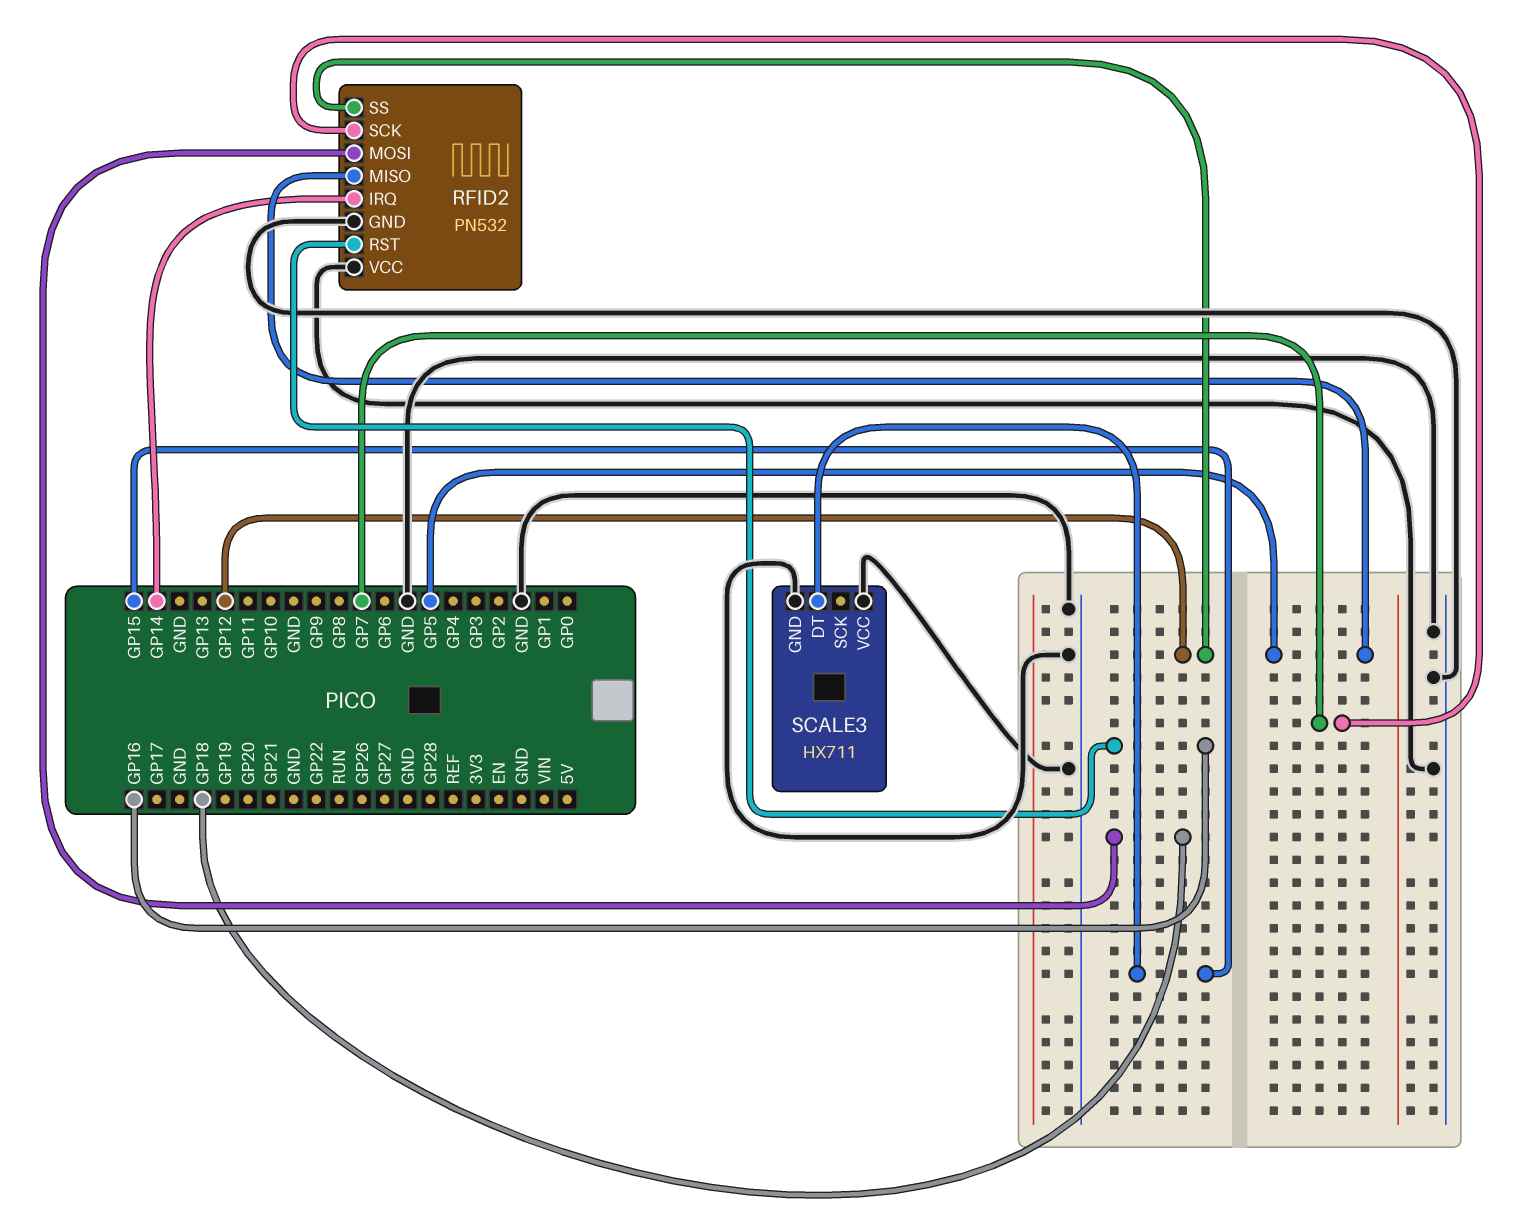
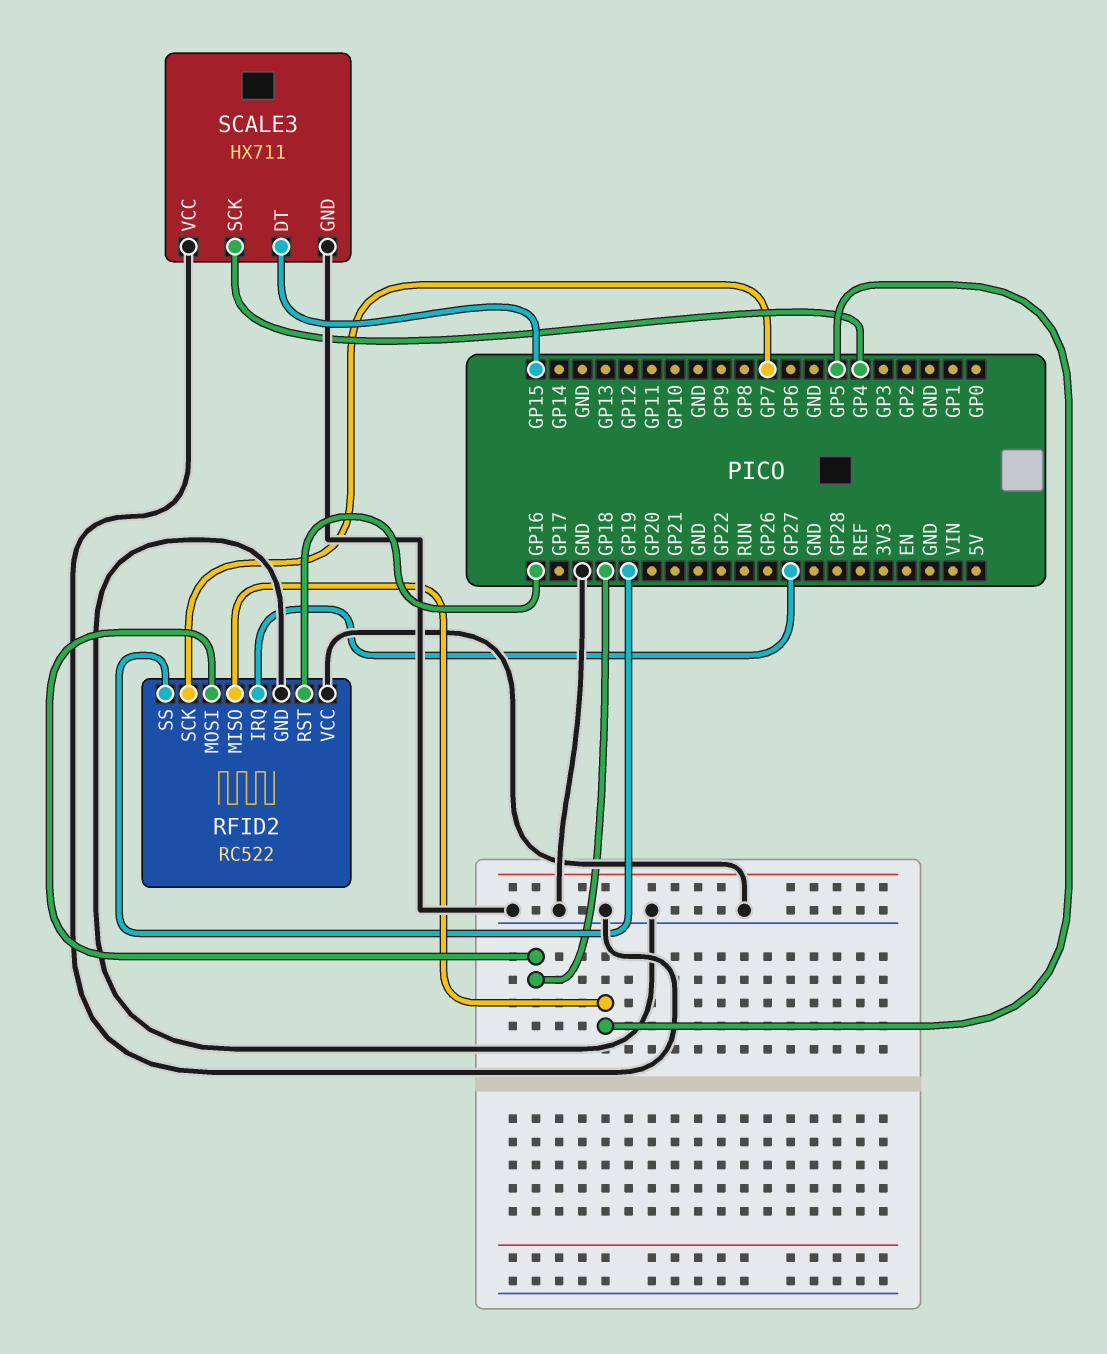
RFID2: PN532 -> RC522
RFID2 pin IRQ: GP14 -> GP27
RFID2 pin SS: GP12 -> GP19
SCALE3 pin SCK: none -> GP4

